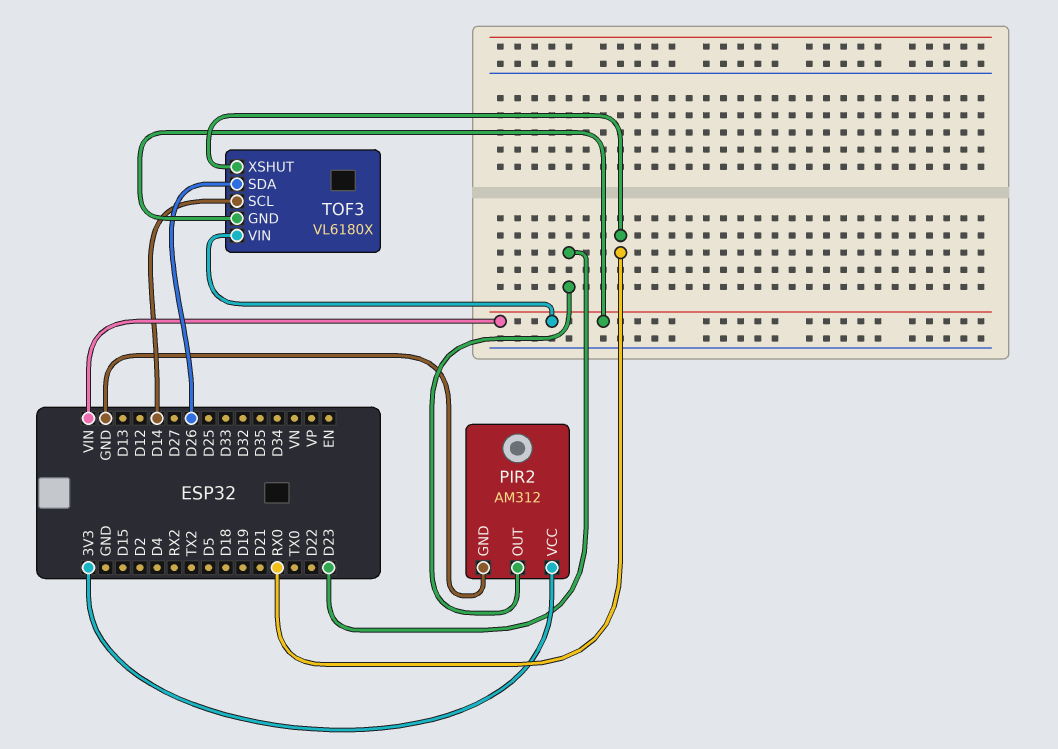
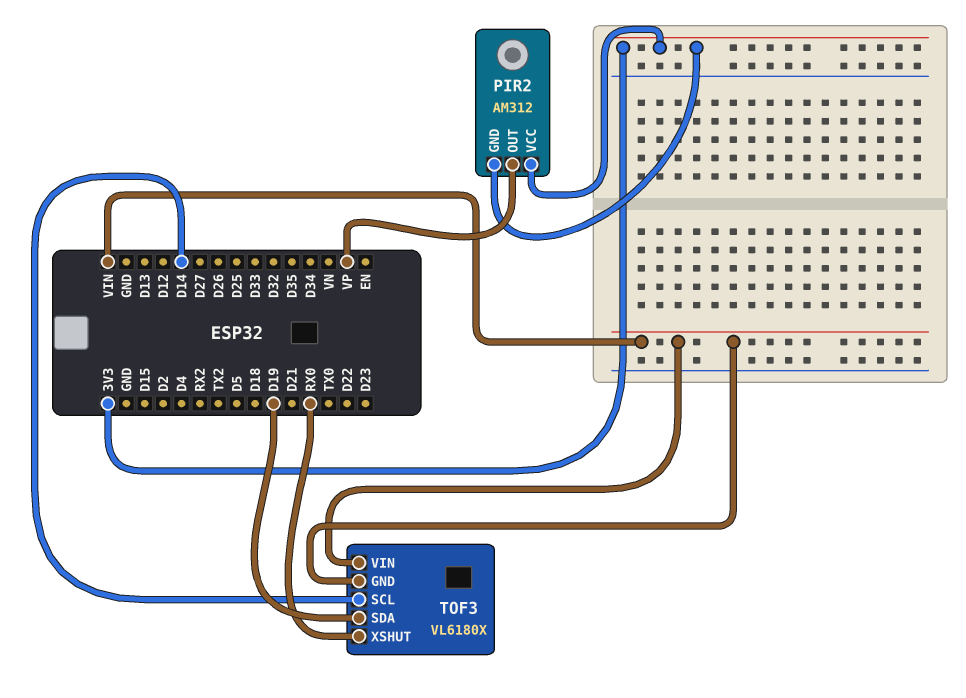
PIR2 pin GND: GND -> 3V3
PIR2 pin OUT: D23 -> VP
TOF3 pin SDA: D26 -> D19

